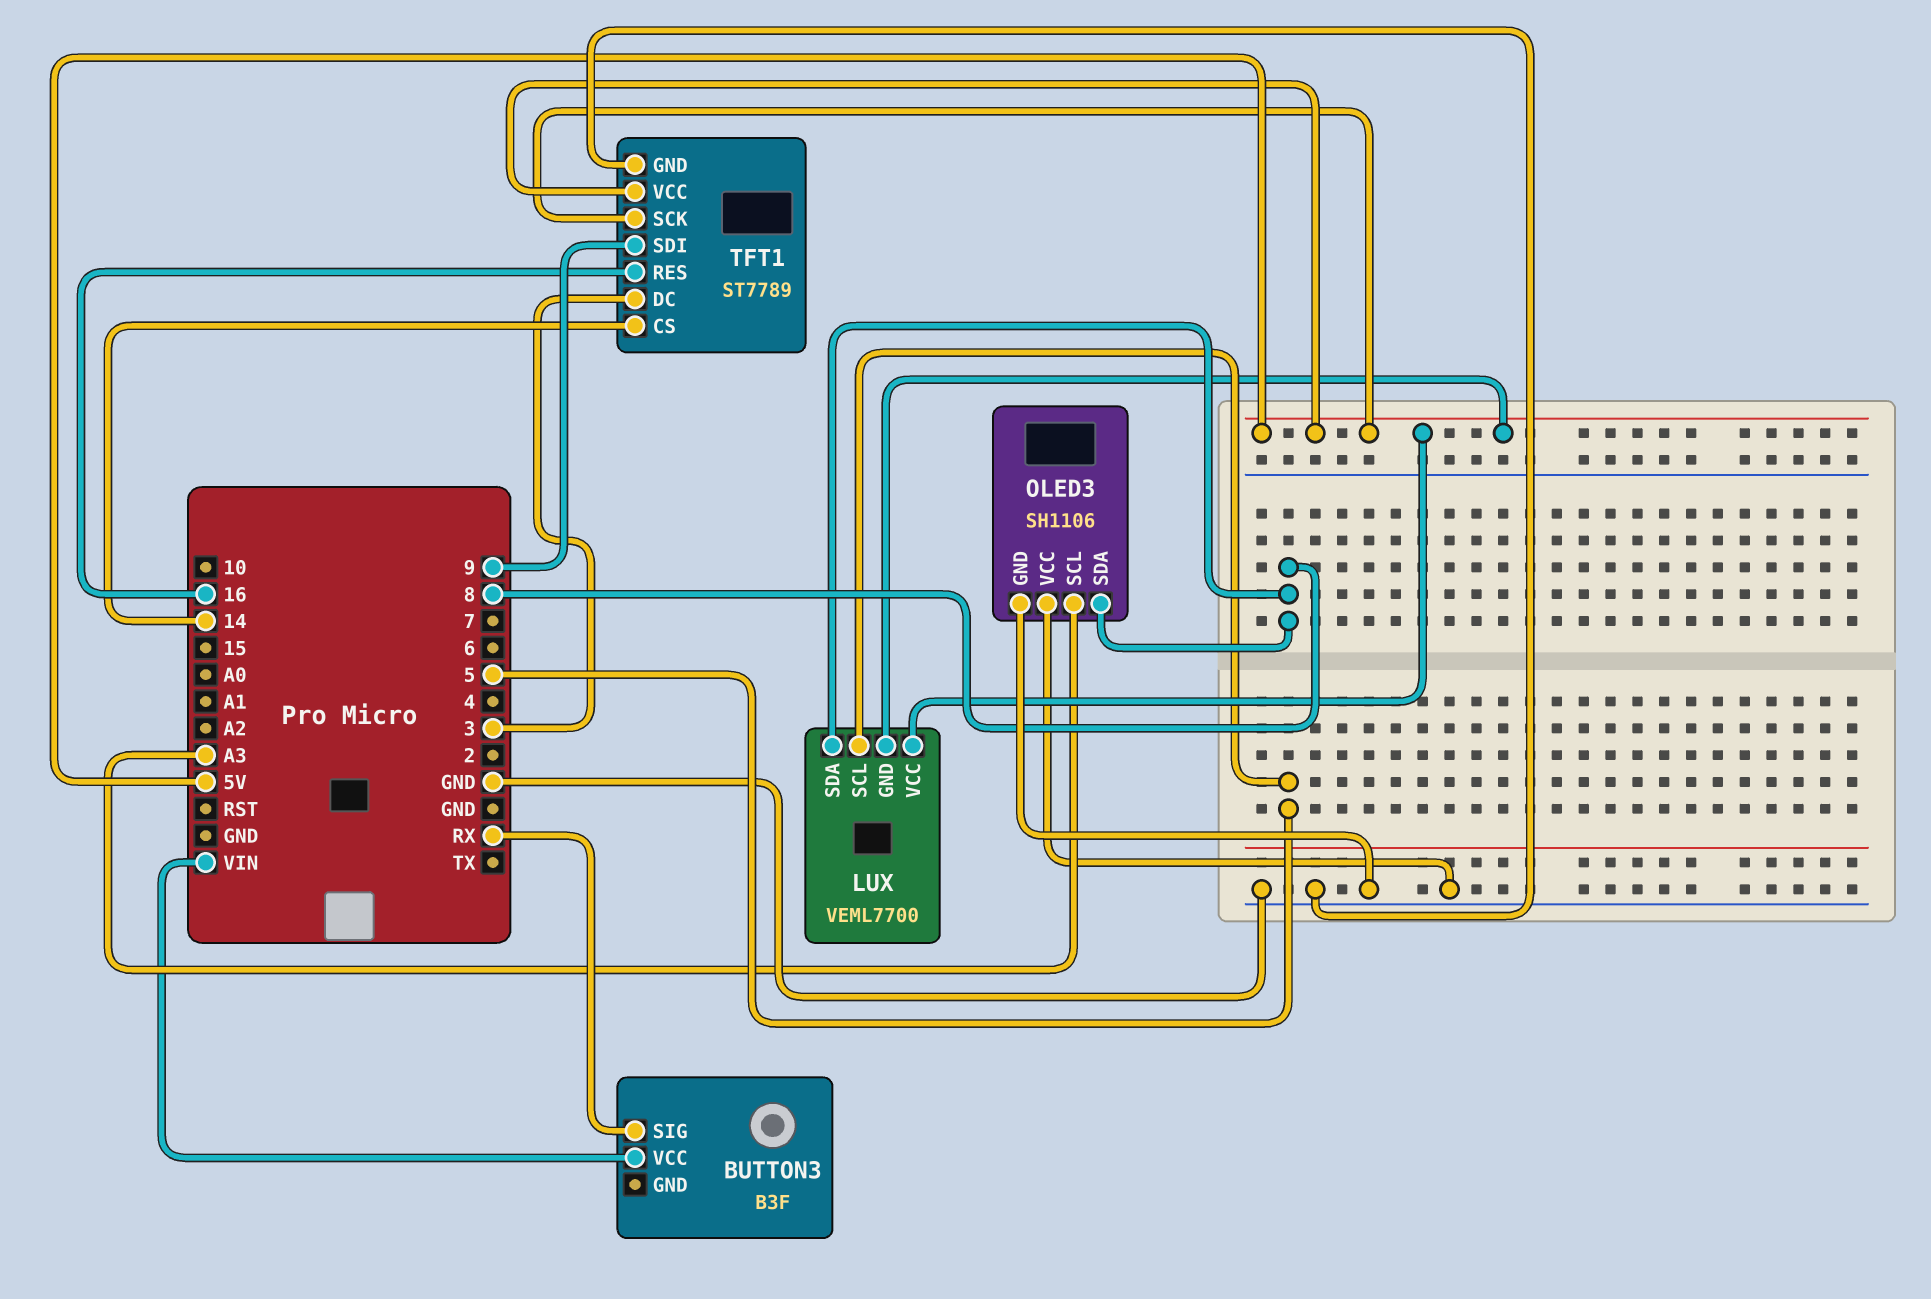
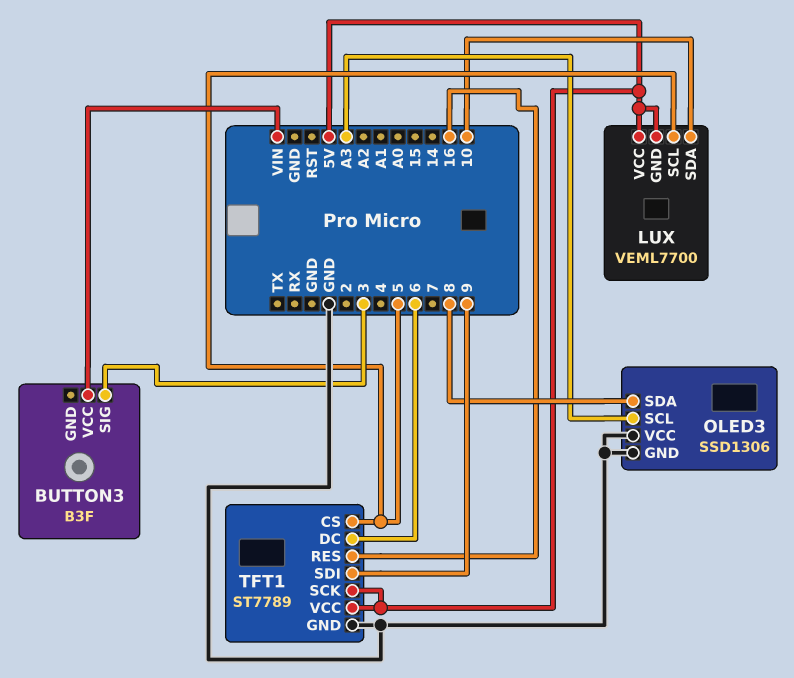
BUTTON3 pin SIG: RX -> 3
LUX pin SDA: 8 -> 10
OLED3: SH1106 -> SSD1306
TFT1 pin CS: 14 -> 5
TFT1 pin DC: 3 -> 6

